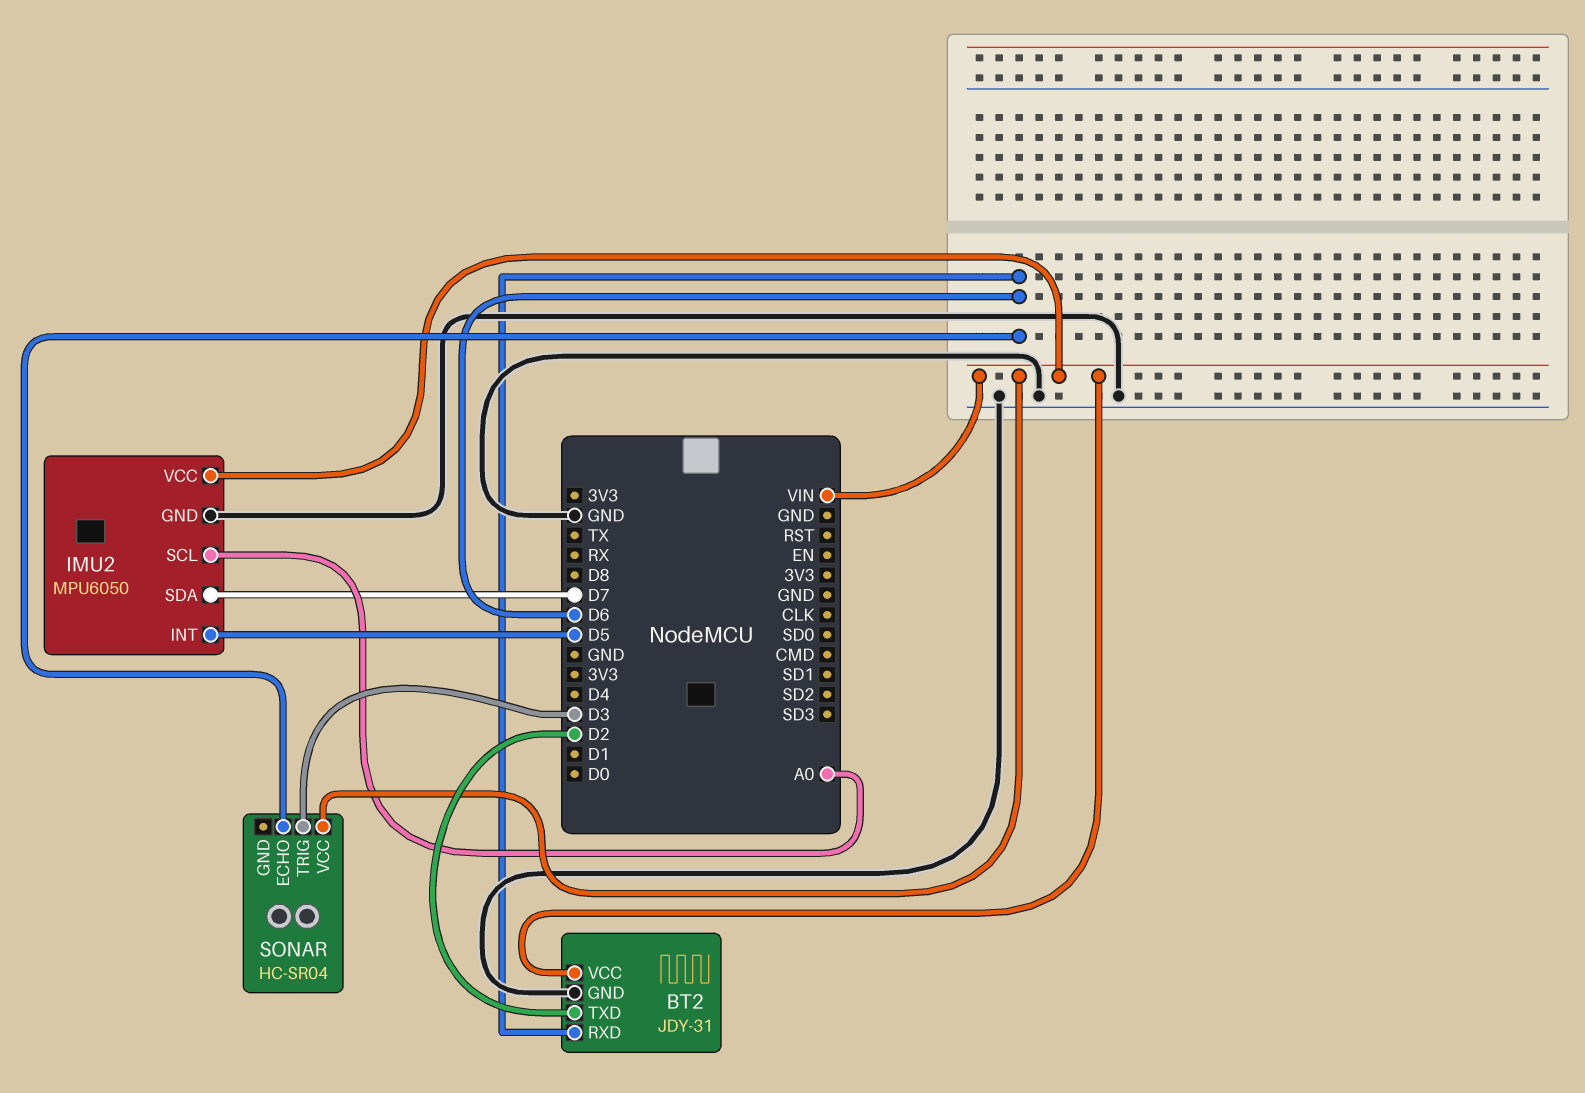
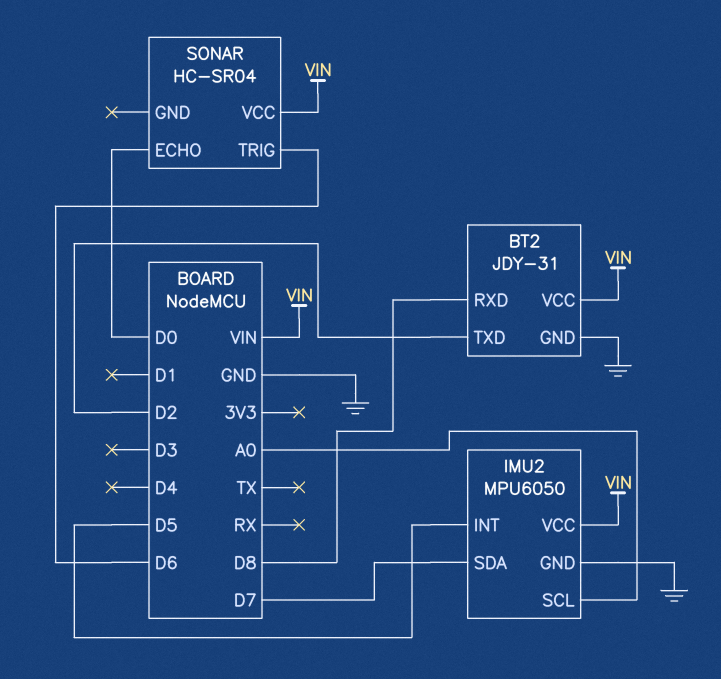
BT2 pin RXD: D6 -> D8
SONAR pin ECHO: D6 -> D0
SONAR pin TRIG: D3 -> D6

